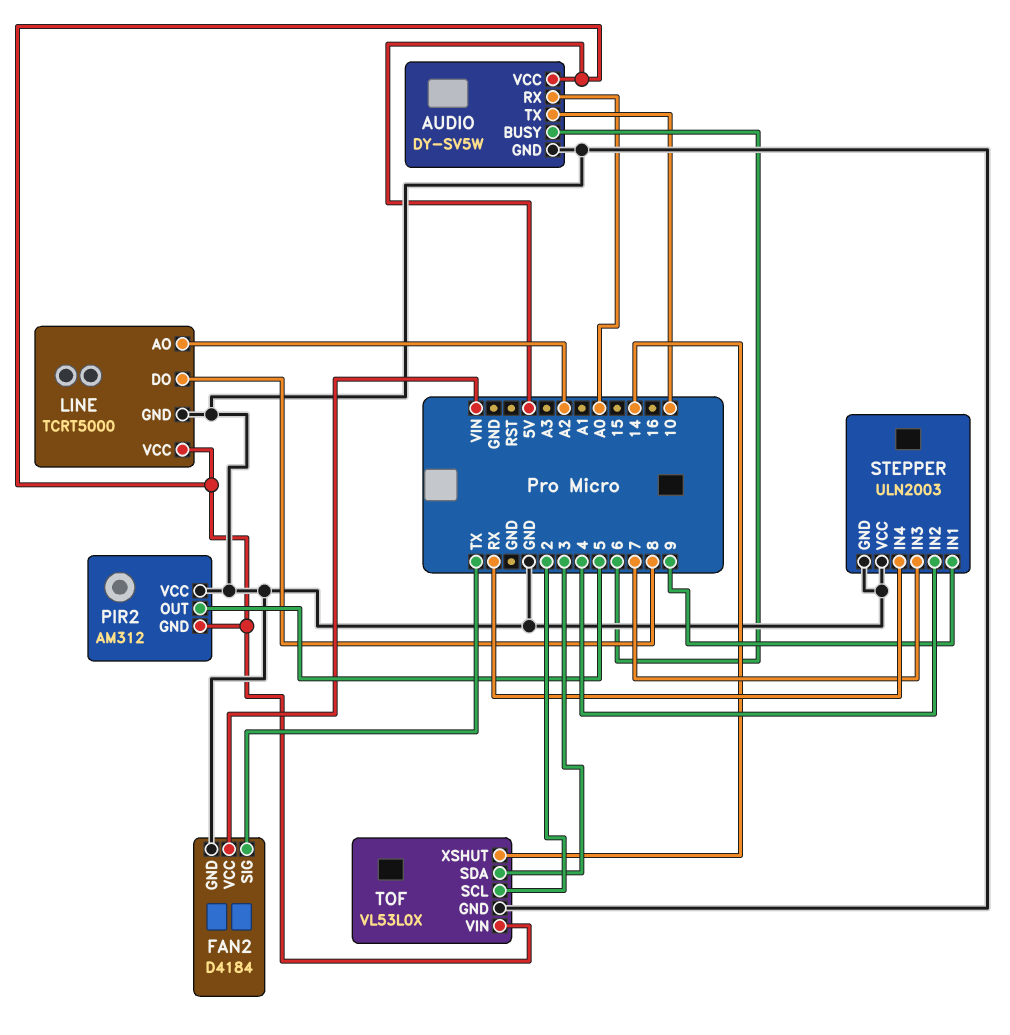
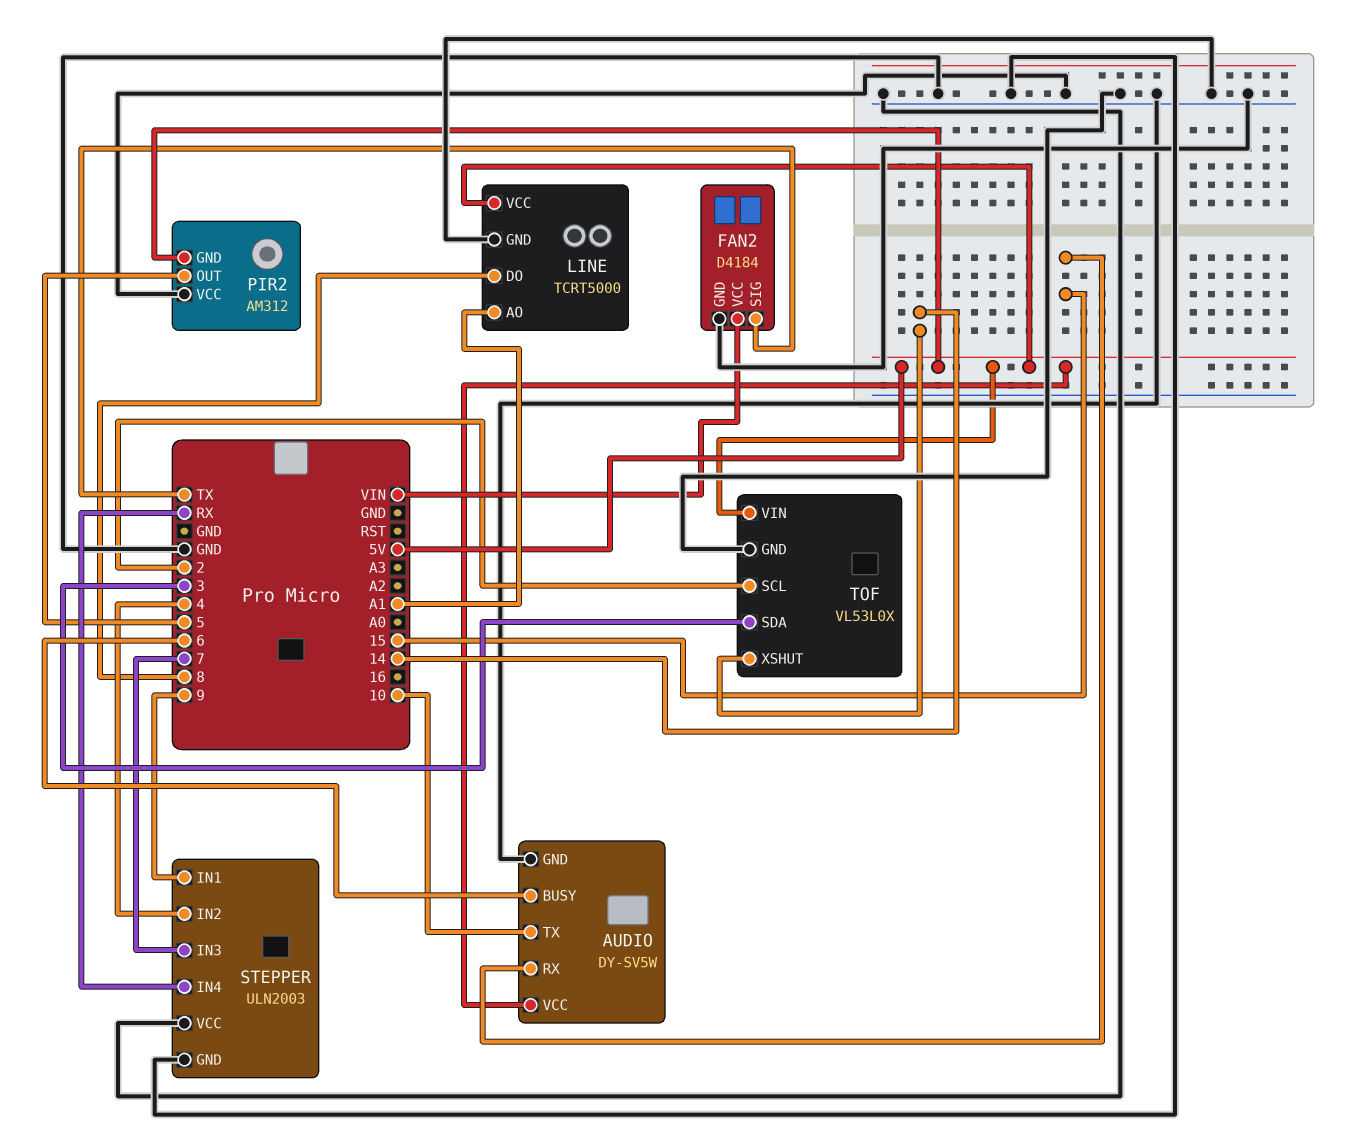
AUDIO pin RX: A0 -> 15
LINE pin AO: A2 -> A1

